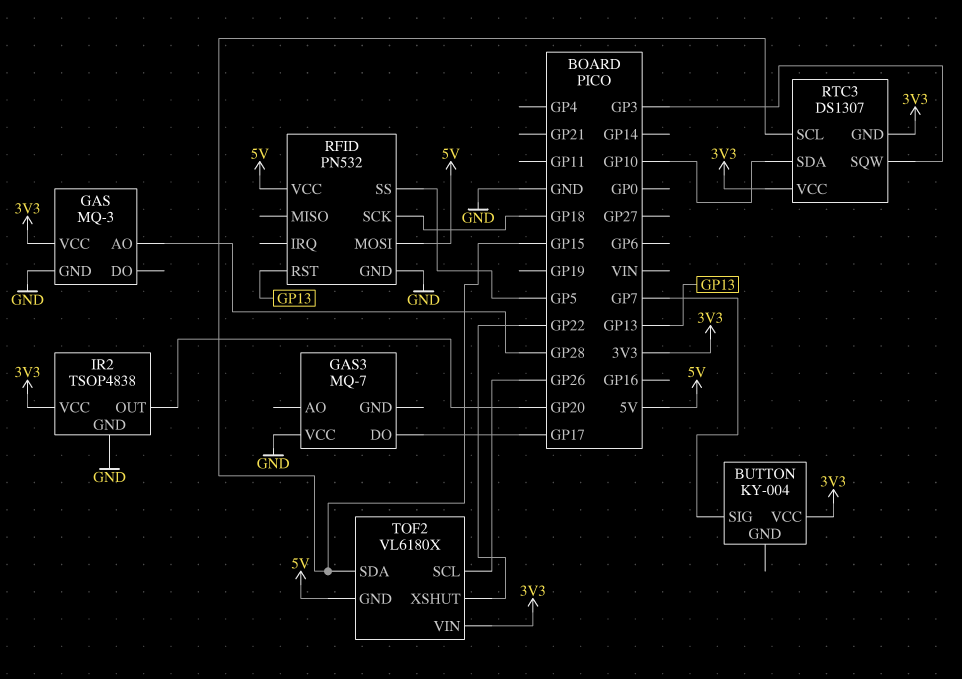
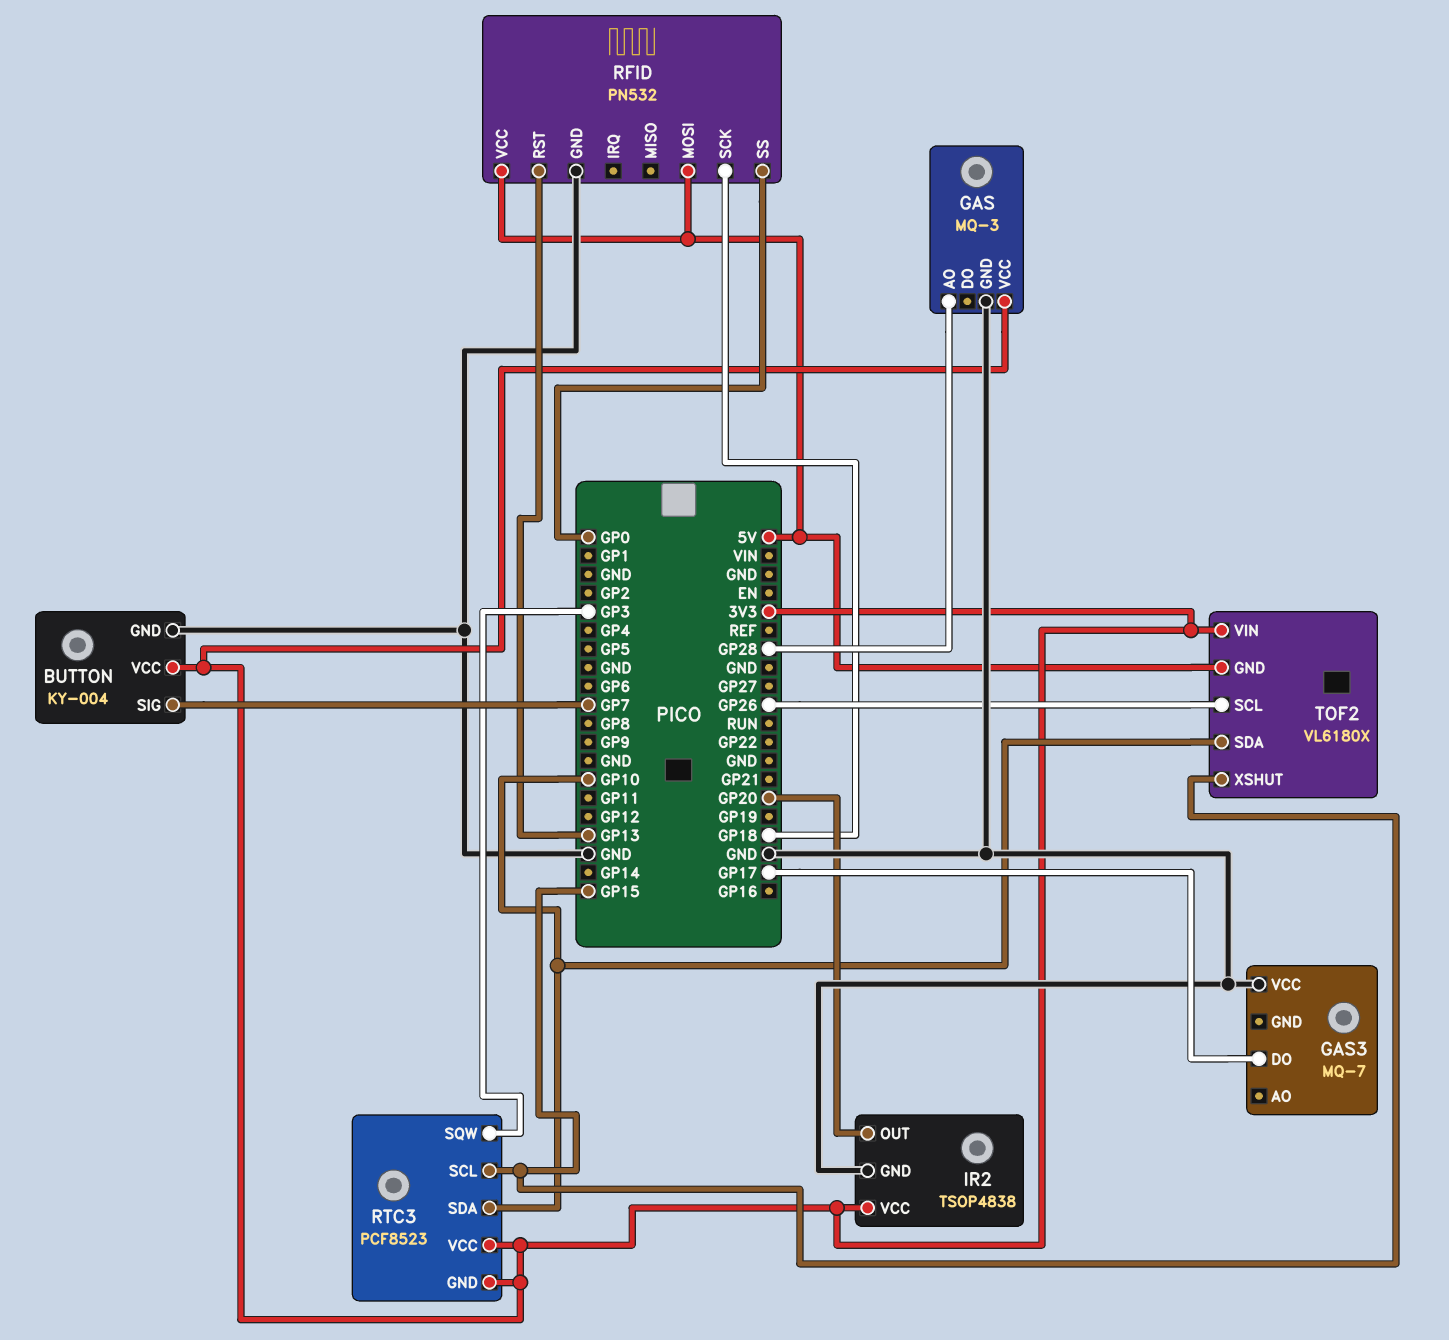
BUTTON pin GND: none -> GND
RFID pin SS: GP5 -> GP0
RTC3: DS1307 -> PCF8523
TOF2 pin SDA: GP15 -> GP10
TOF2 pin XSHUT: GP22 -> GP15

